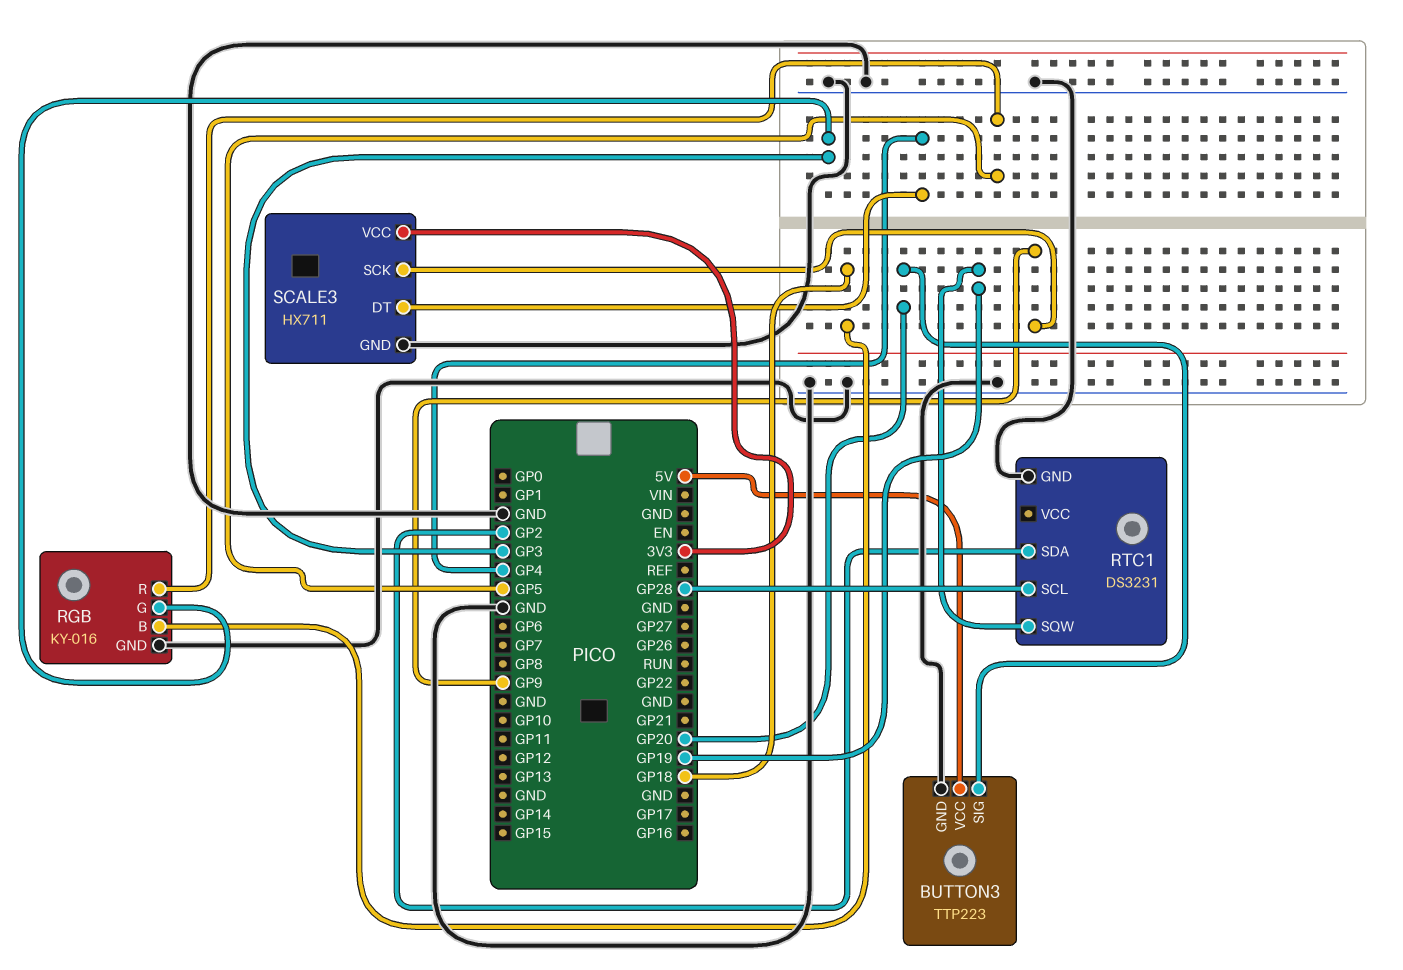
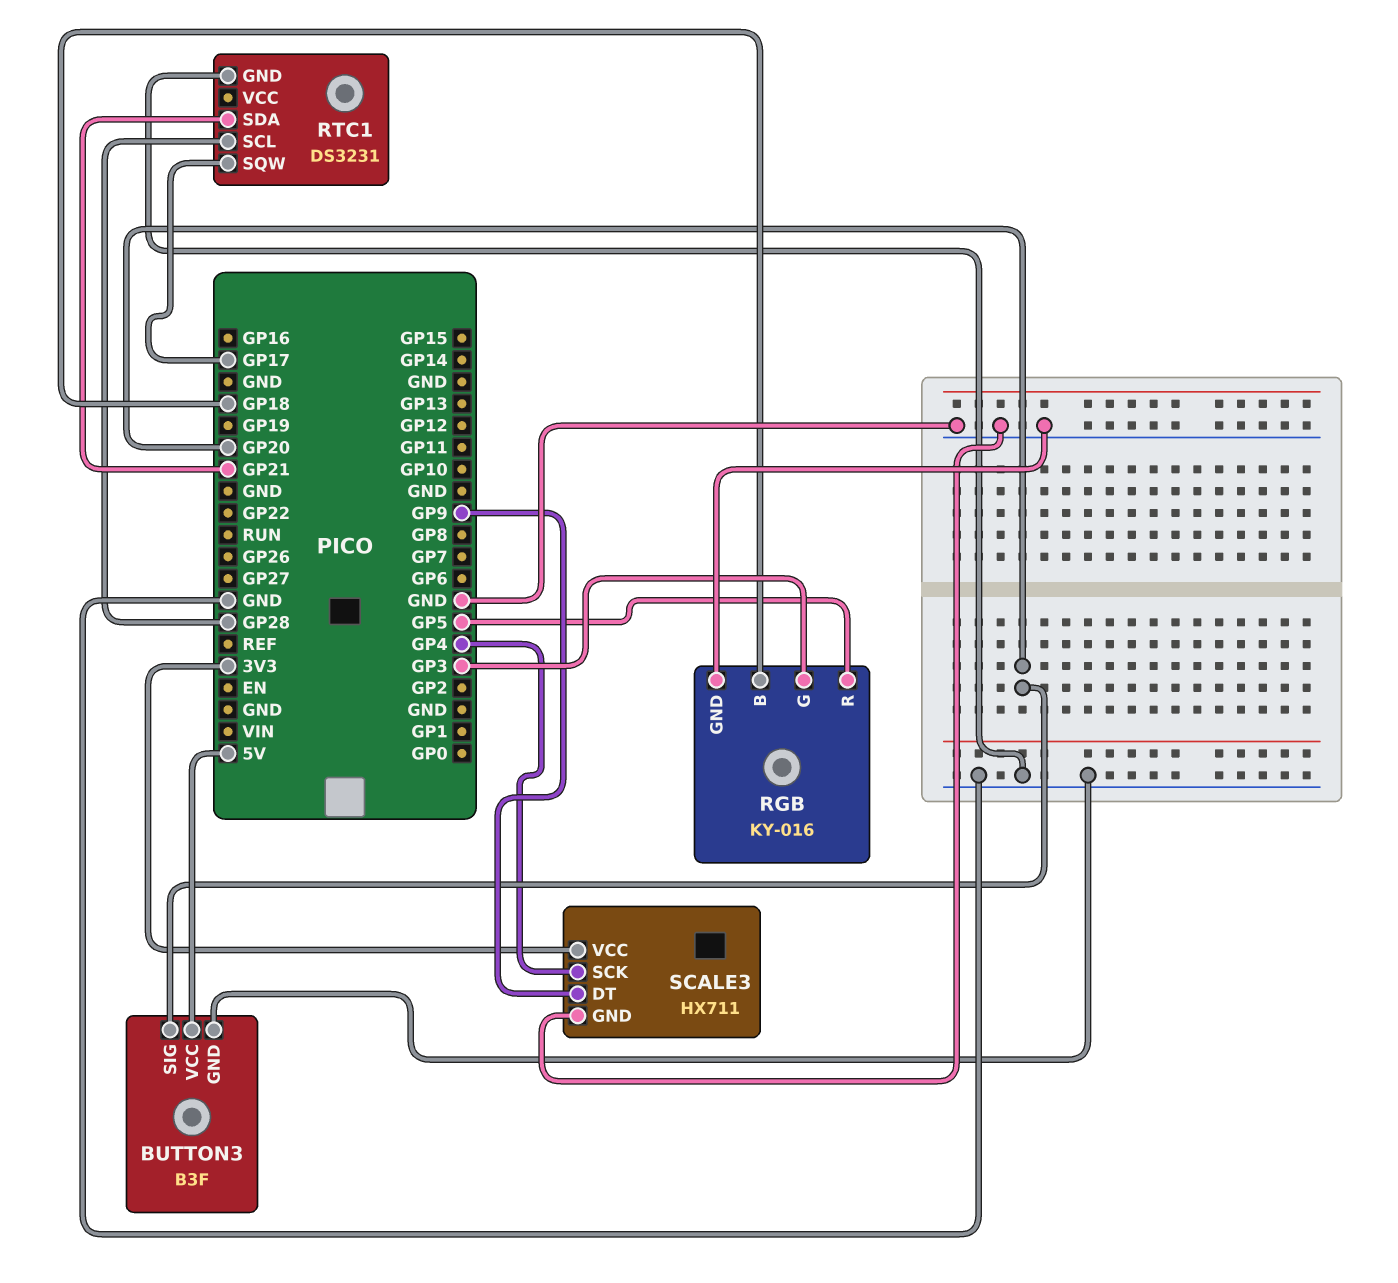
BUTTON3: TTP223 -> B3F
RTC1 pin SDA: GP2 -> GP21
RTC1 pin SQW: GP19 -> GP17
SCALE3 pin DT: GP4 -> GP9
SCALE3 pin SCK: GP9 -> GP4

